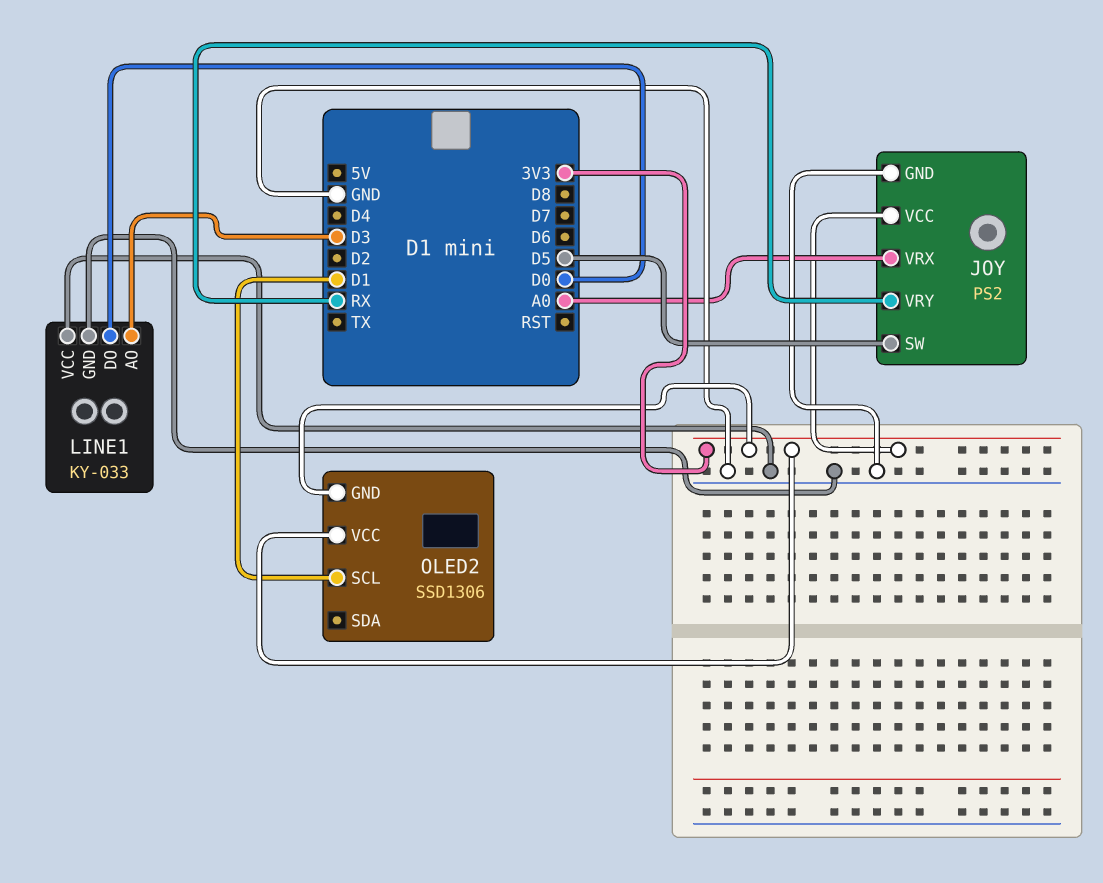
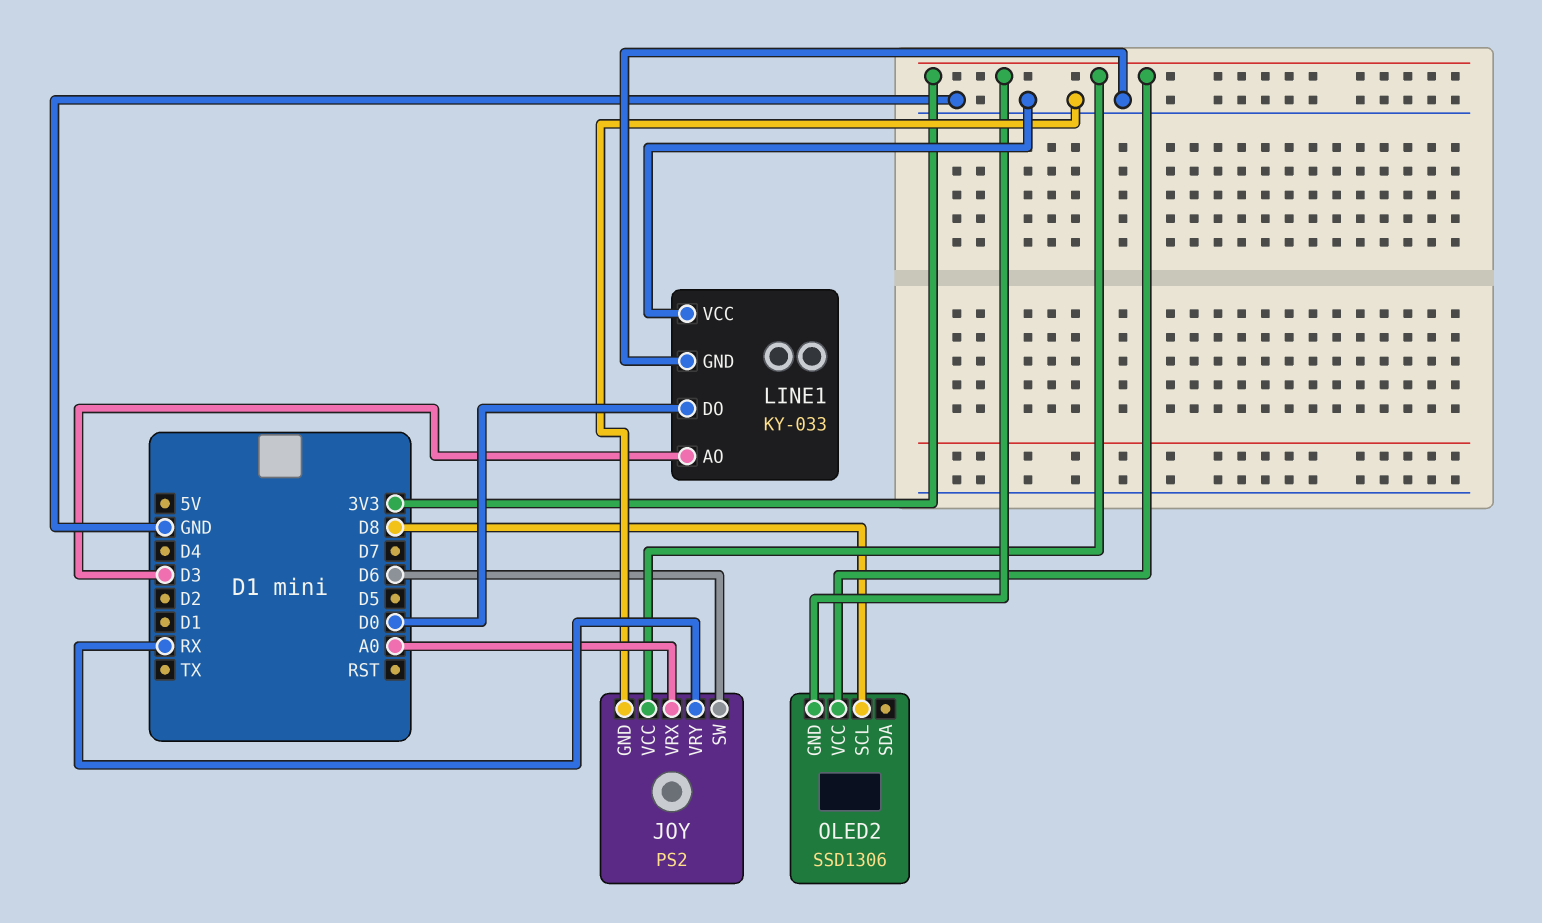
JOY pin SW: D5 -> D6
OLED2 pin SCL: D1 -> D8

